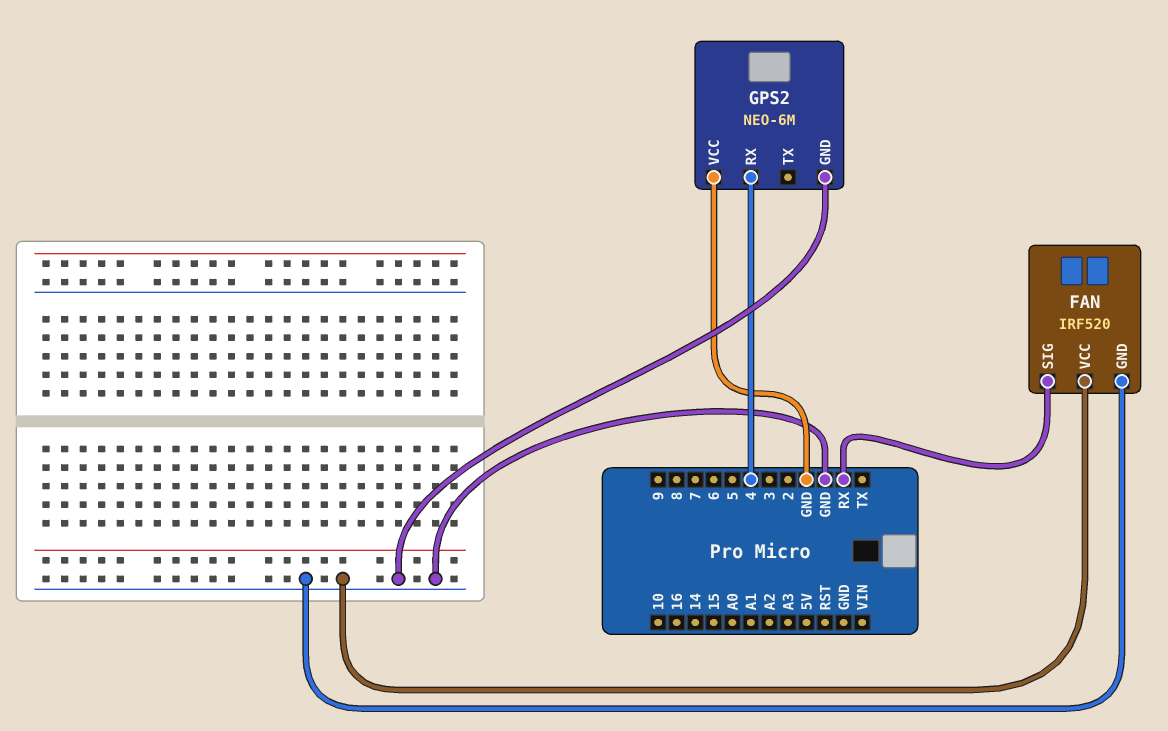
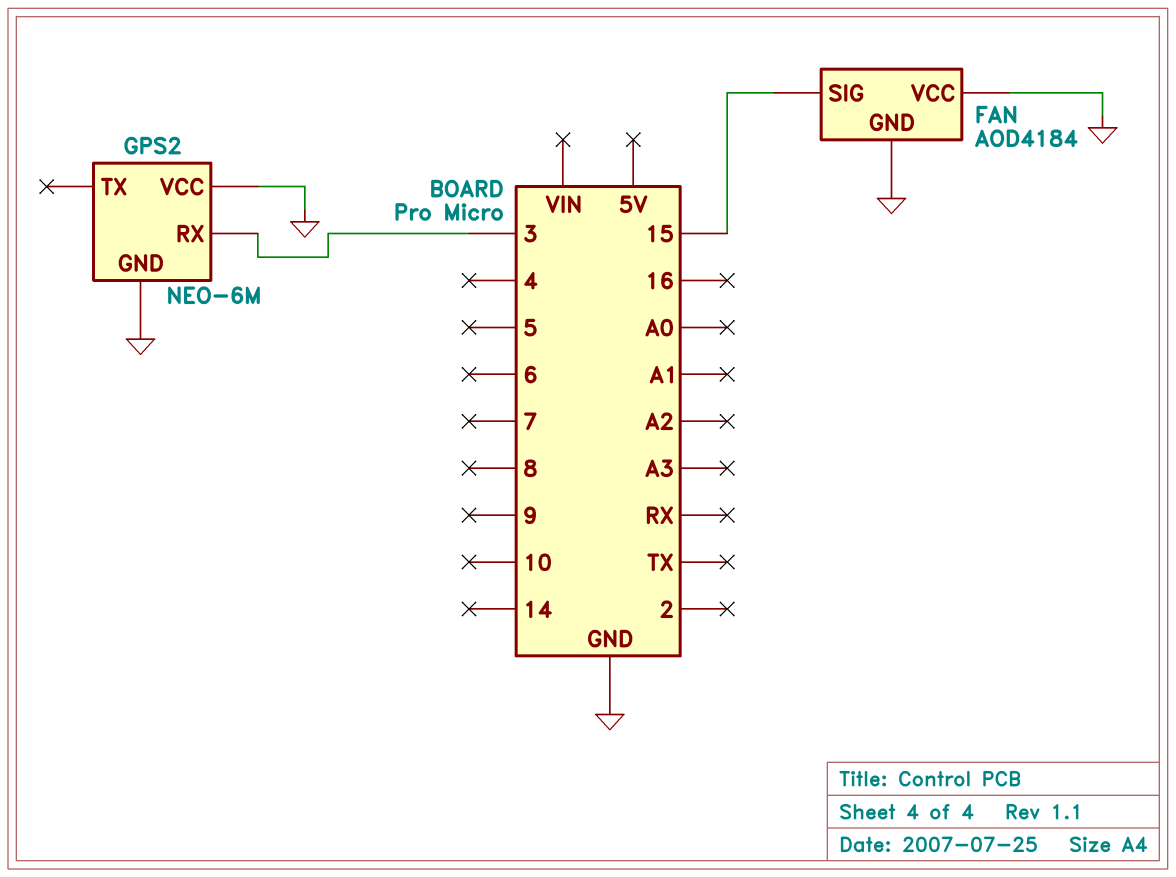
FAN: IRF520 -> AOD4184
FAN pin SIG: RX -> 15
GPS2 pin RX: 4 -> 3

